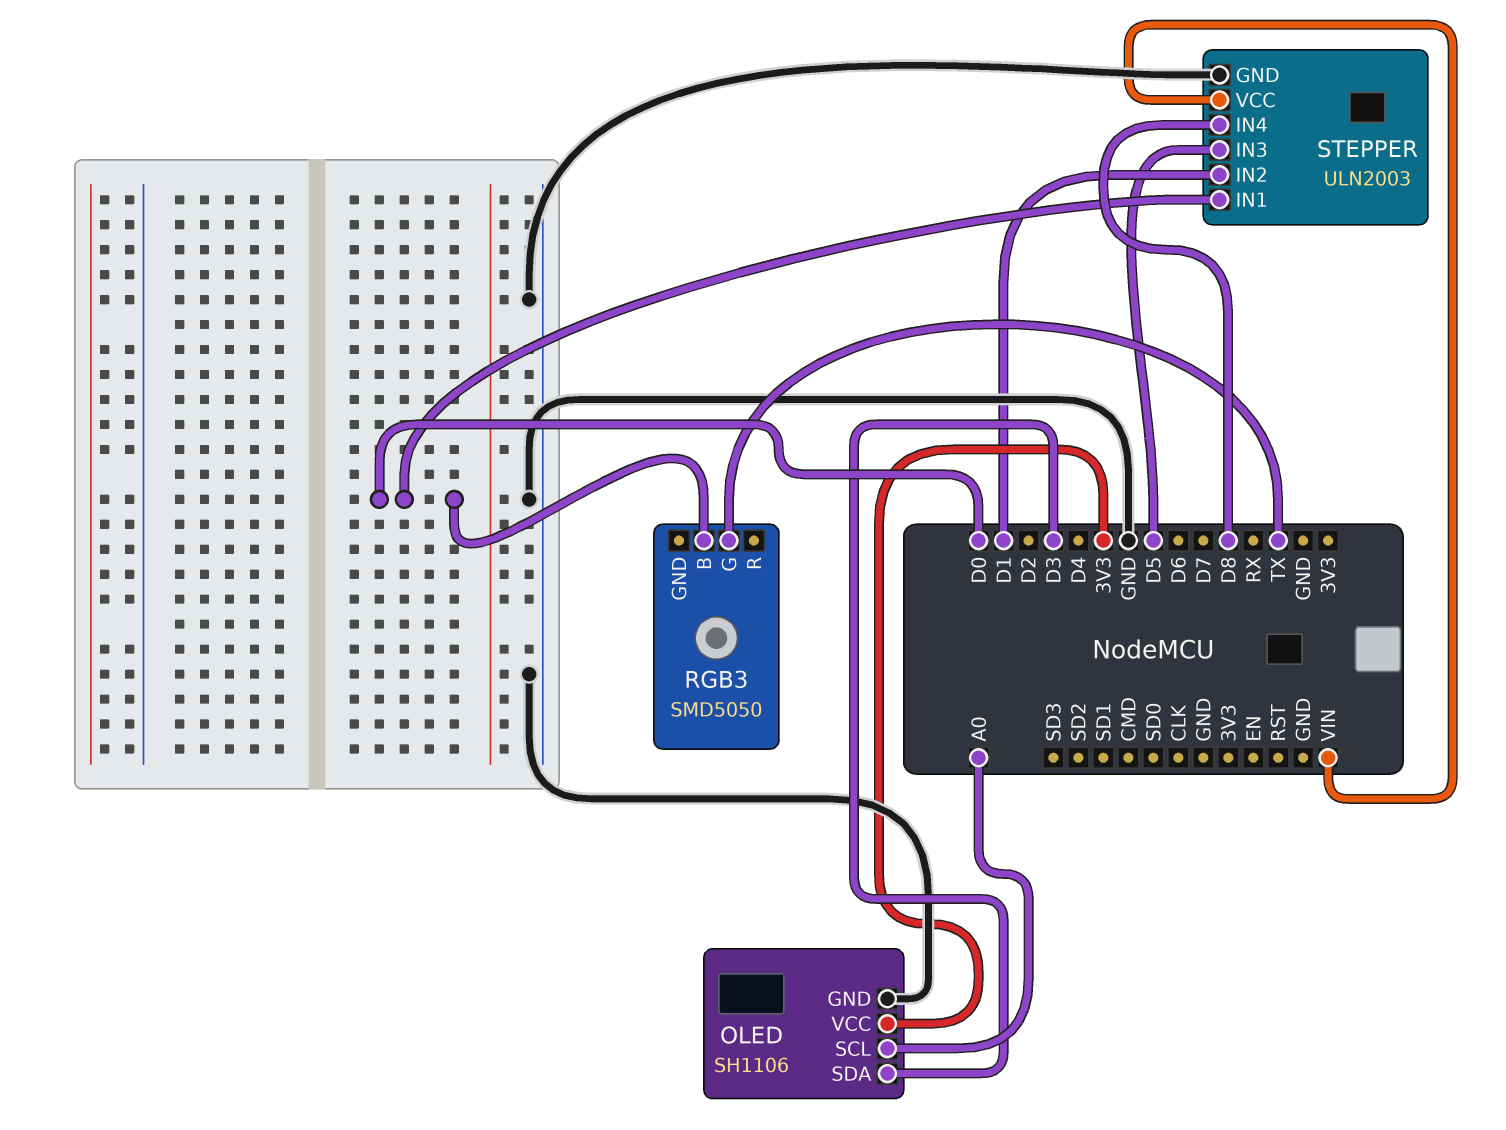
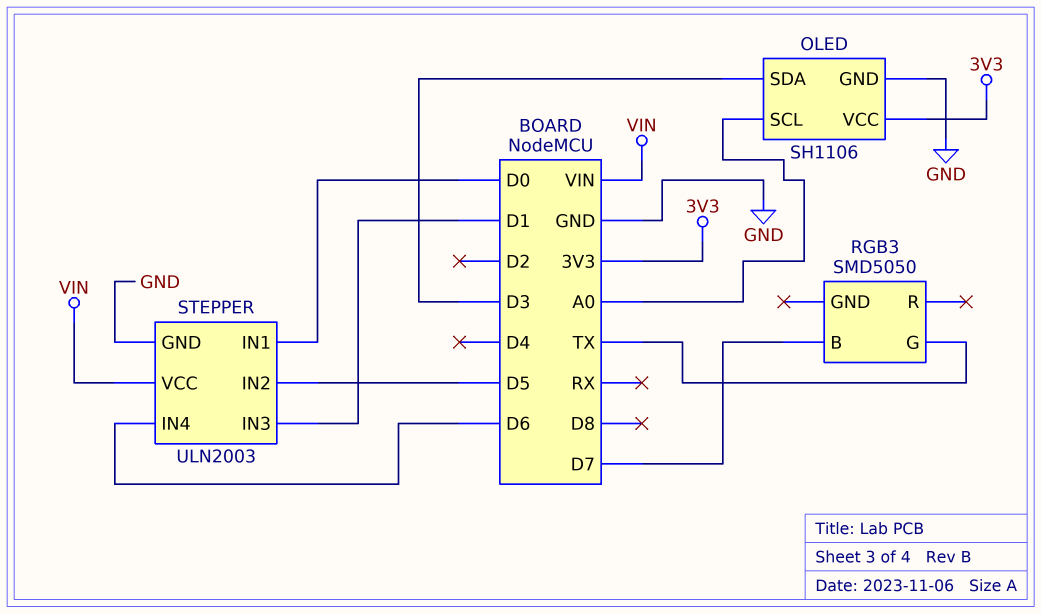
RGB3 pin B: D0 -> D7
STEPPER pin IN2: D1 -> D5
STEPPER pin IN3: D5 -> D1
STEPPER pin IN4: D8 -> D6

